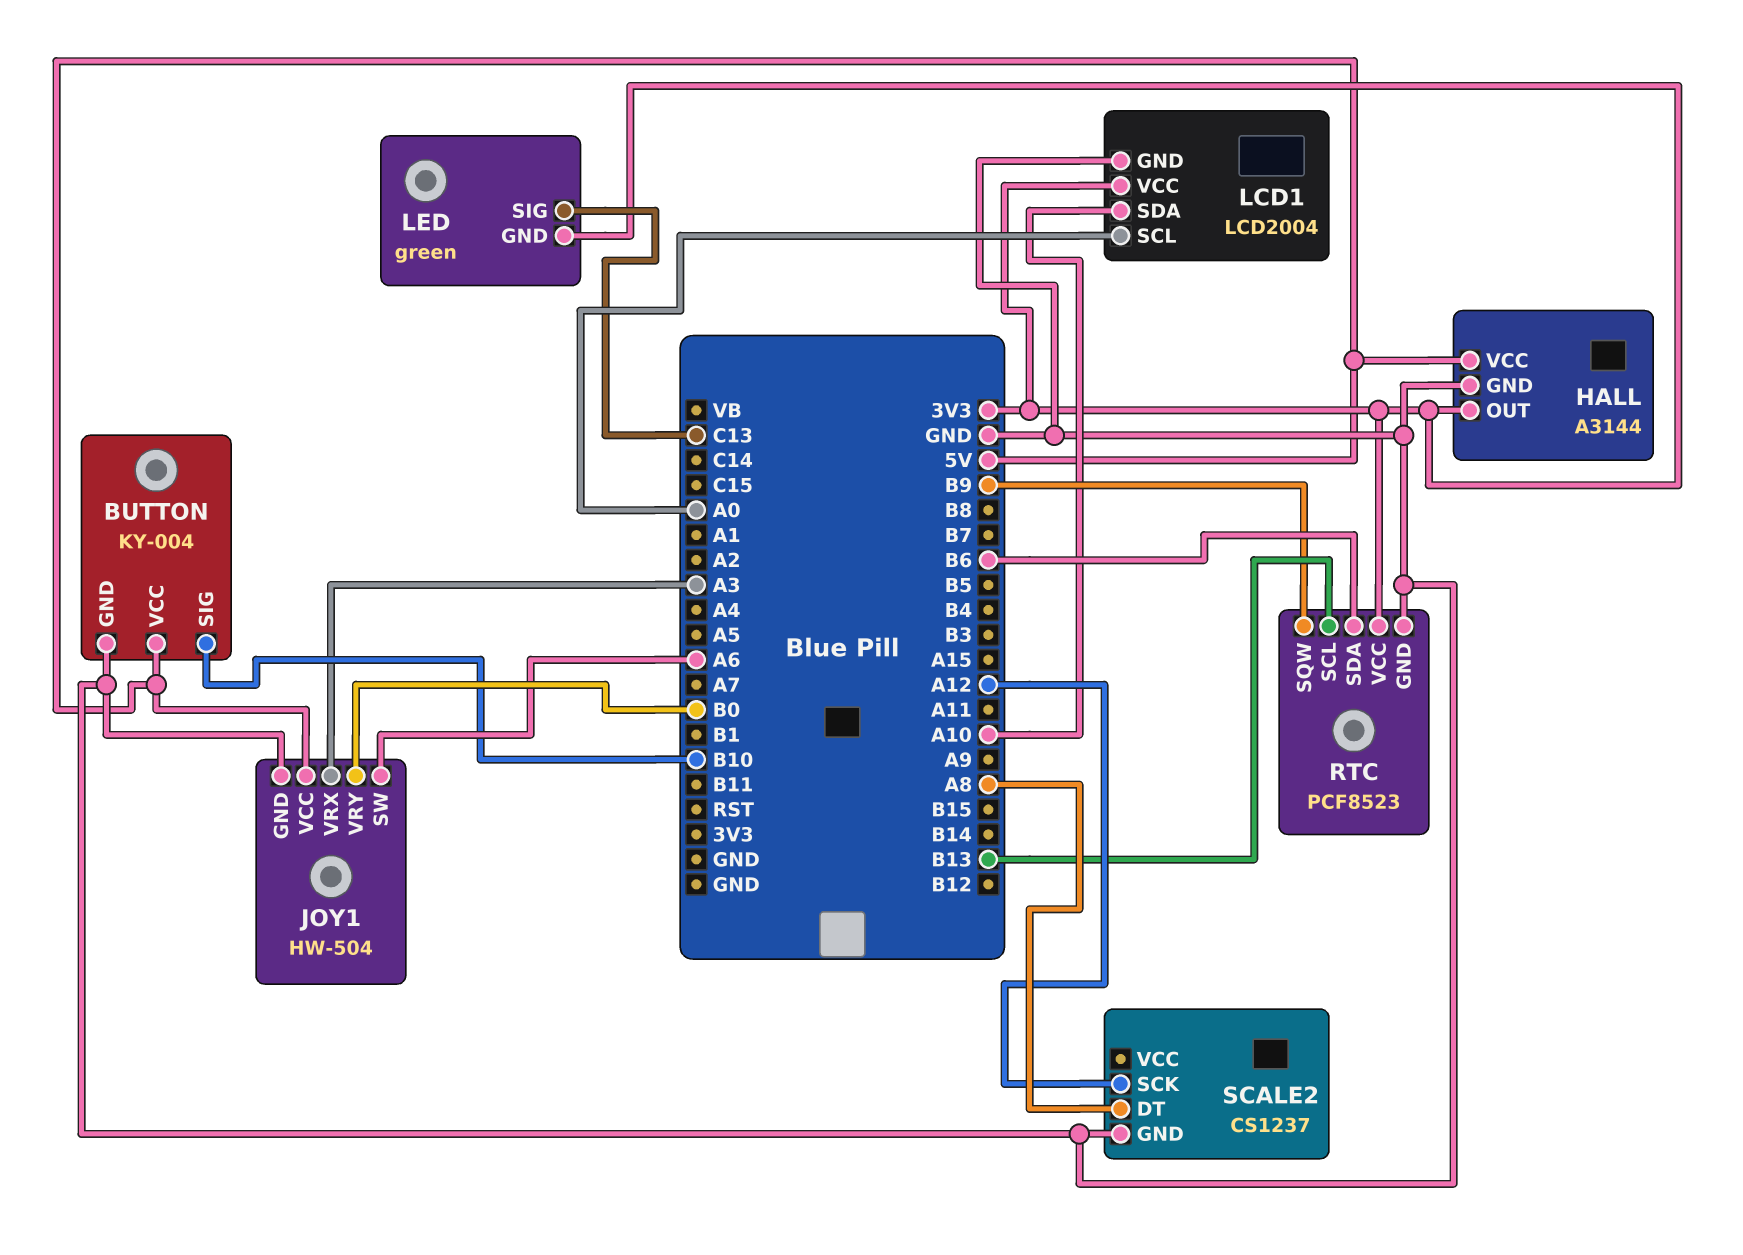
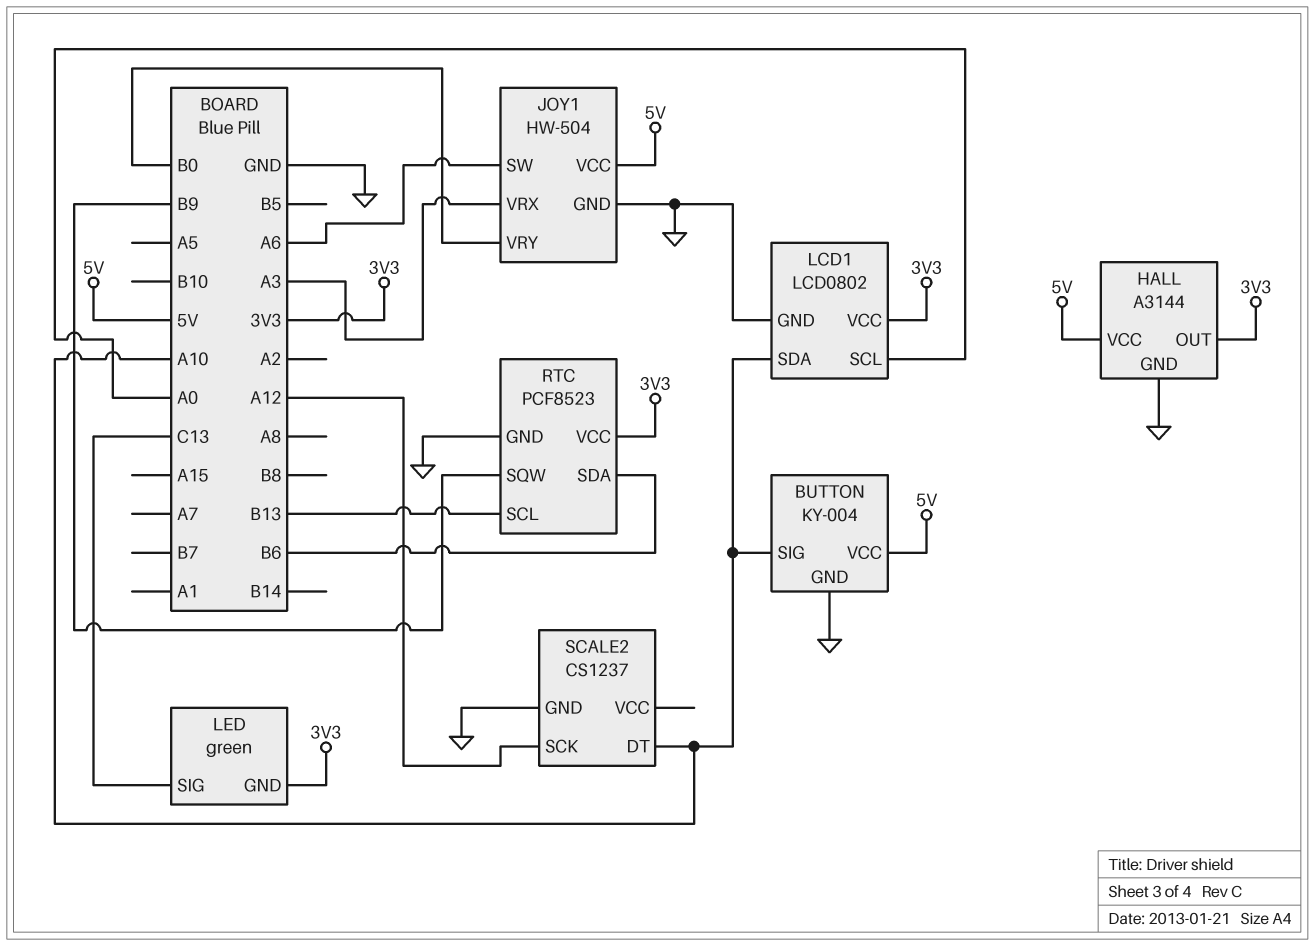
BUTTON pin SIG: B10 -> A10
LCD1: LCD2004 -> LCD0802
SCALE2 pin DT: A8 -> A10

